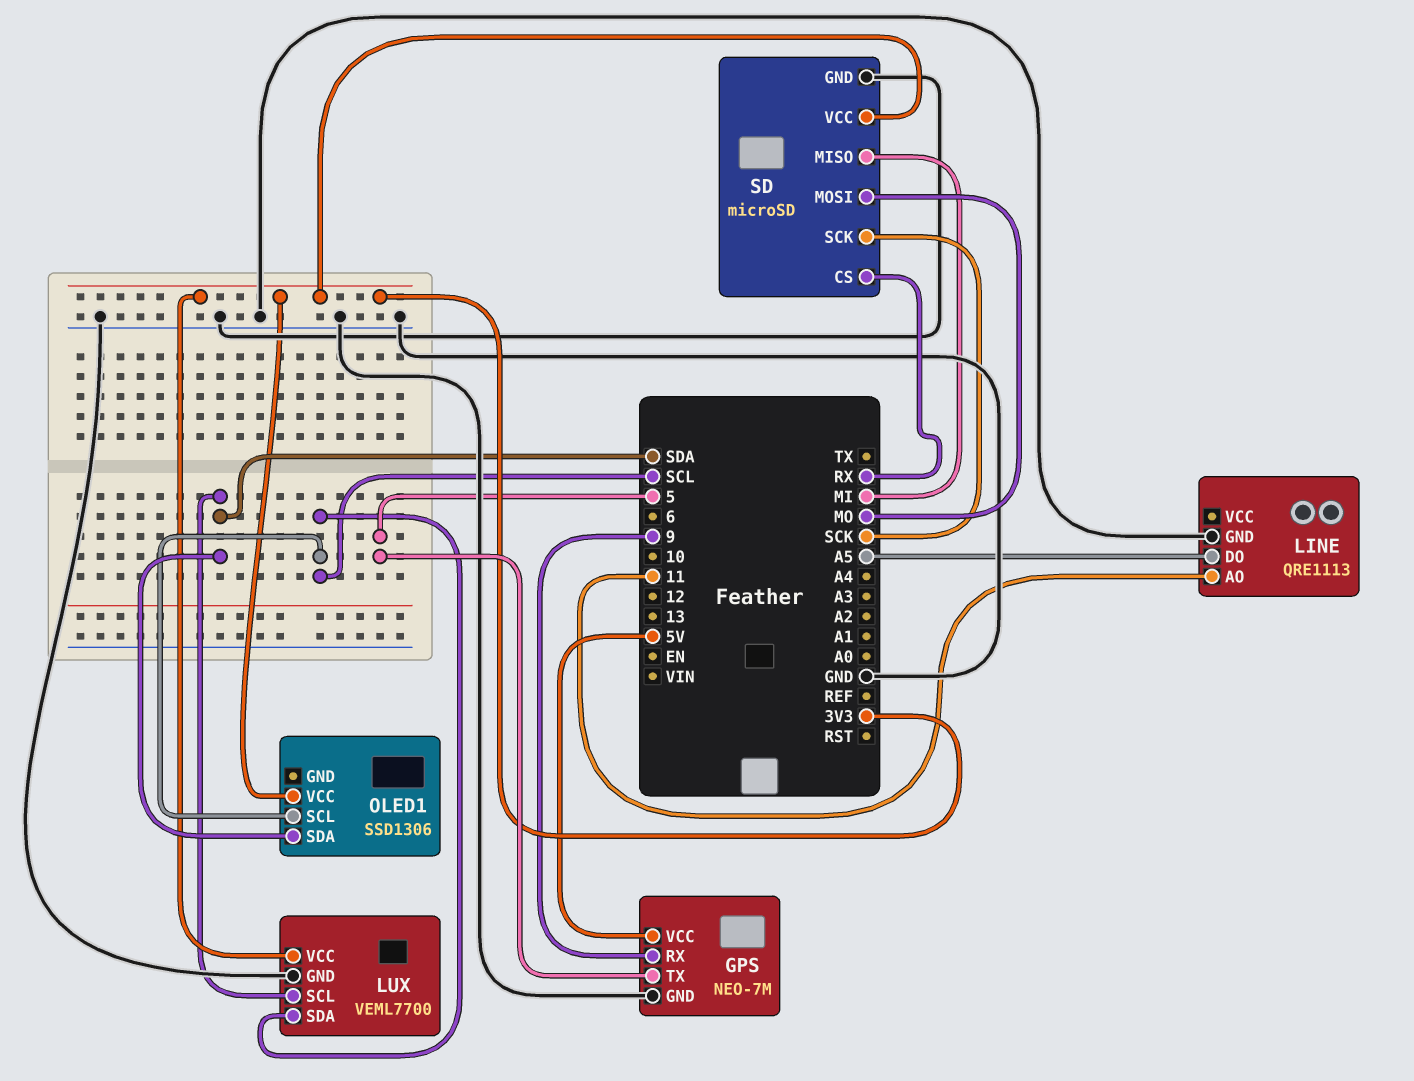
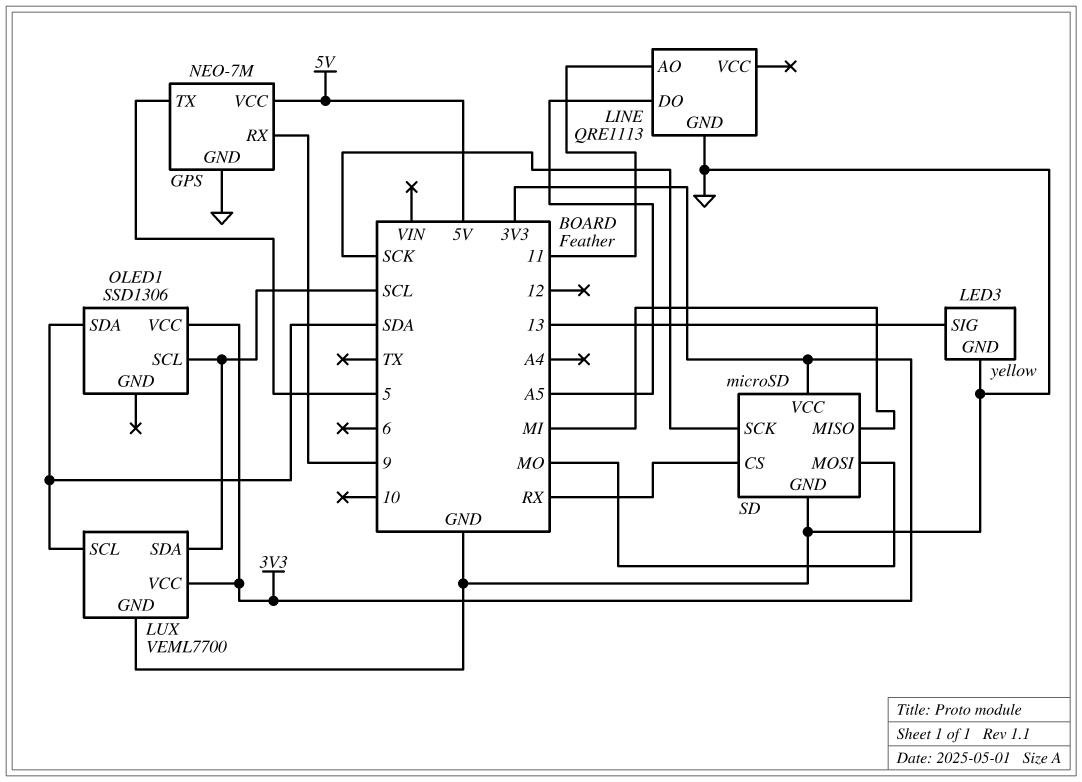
LED3: none -> yellow
LED3 pin GND: none -> GND
LED3 pin SIG: none -> 13

